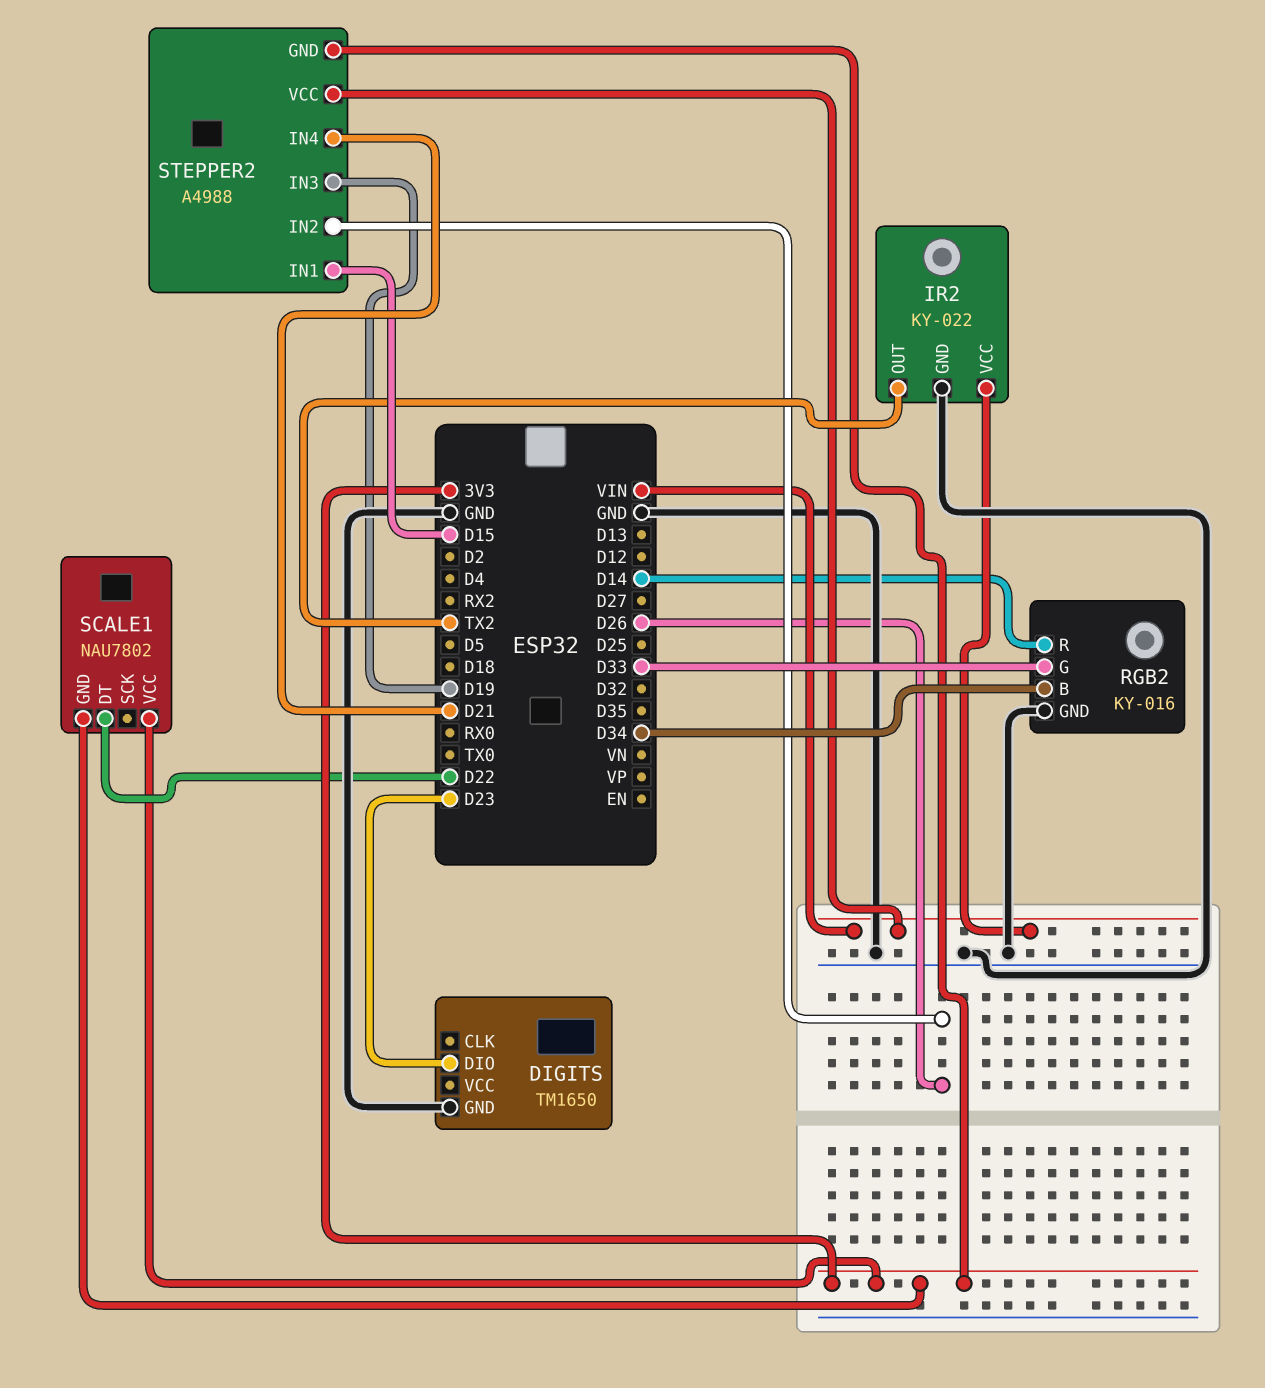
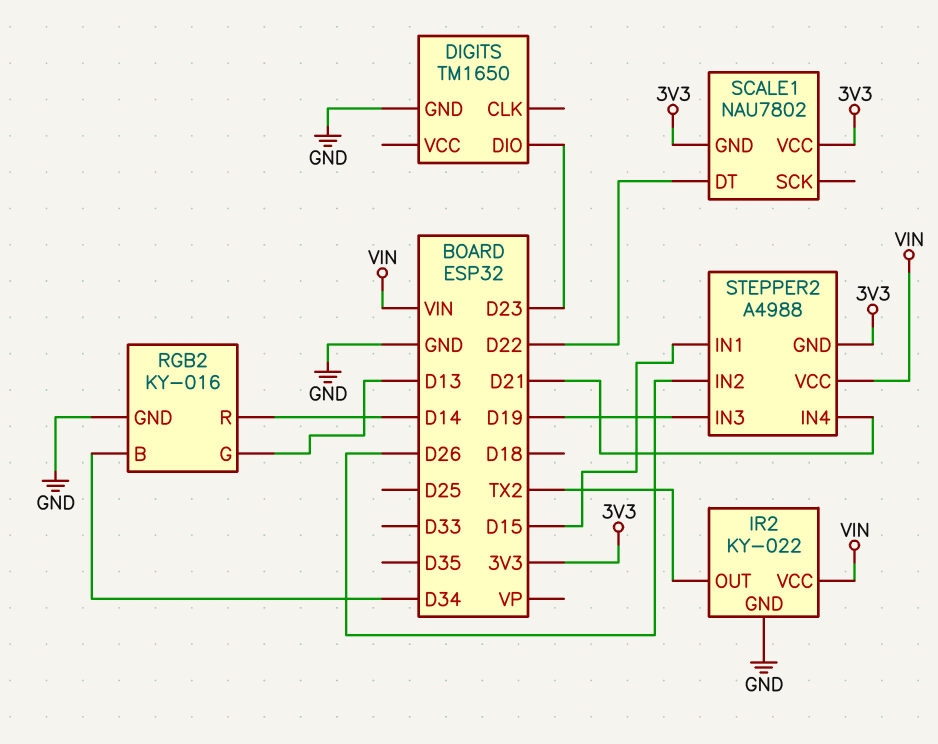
RGB2 pin G: D33 -> D13

